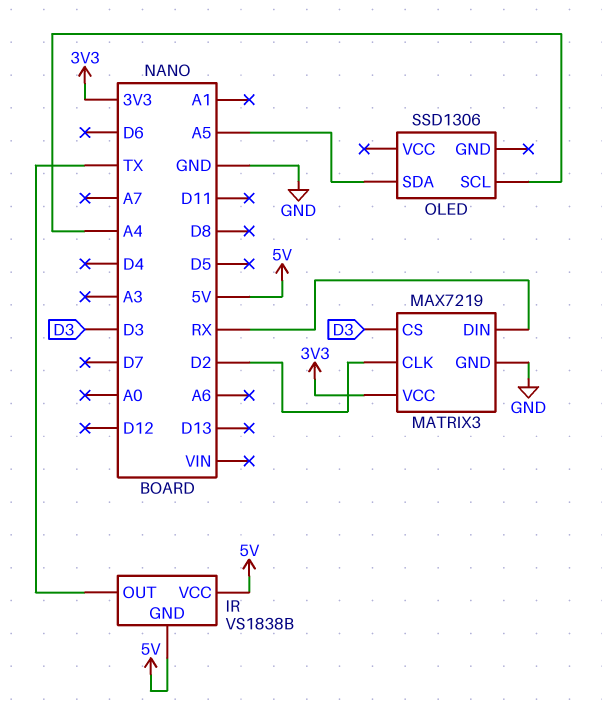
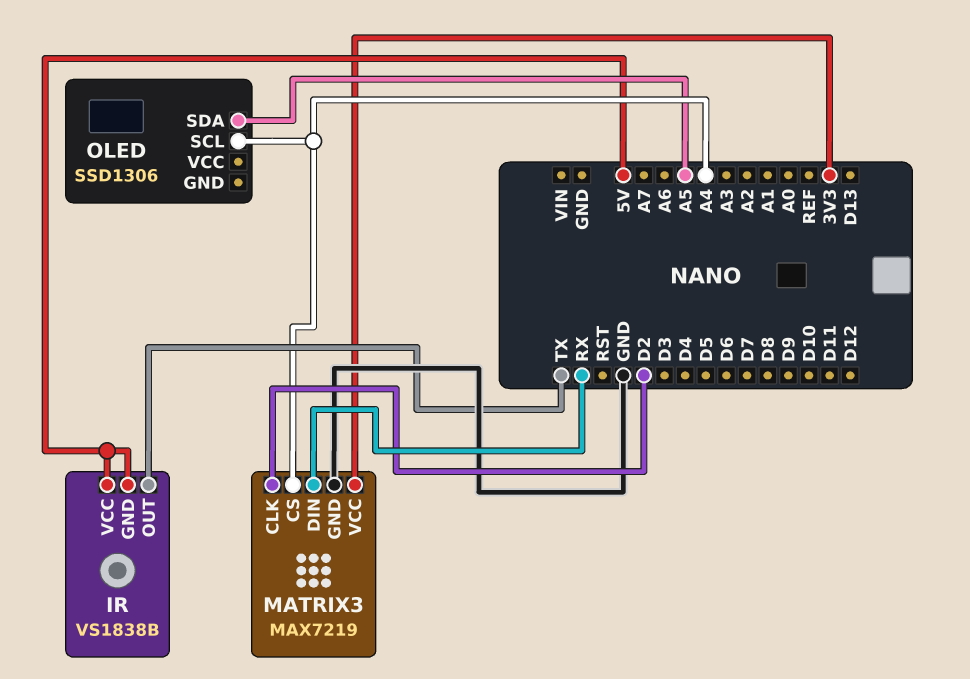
MATRIX3 pin CS: D3 -> A4

